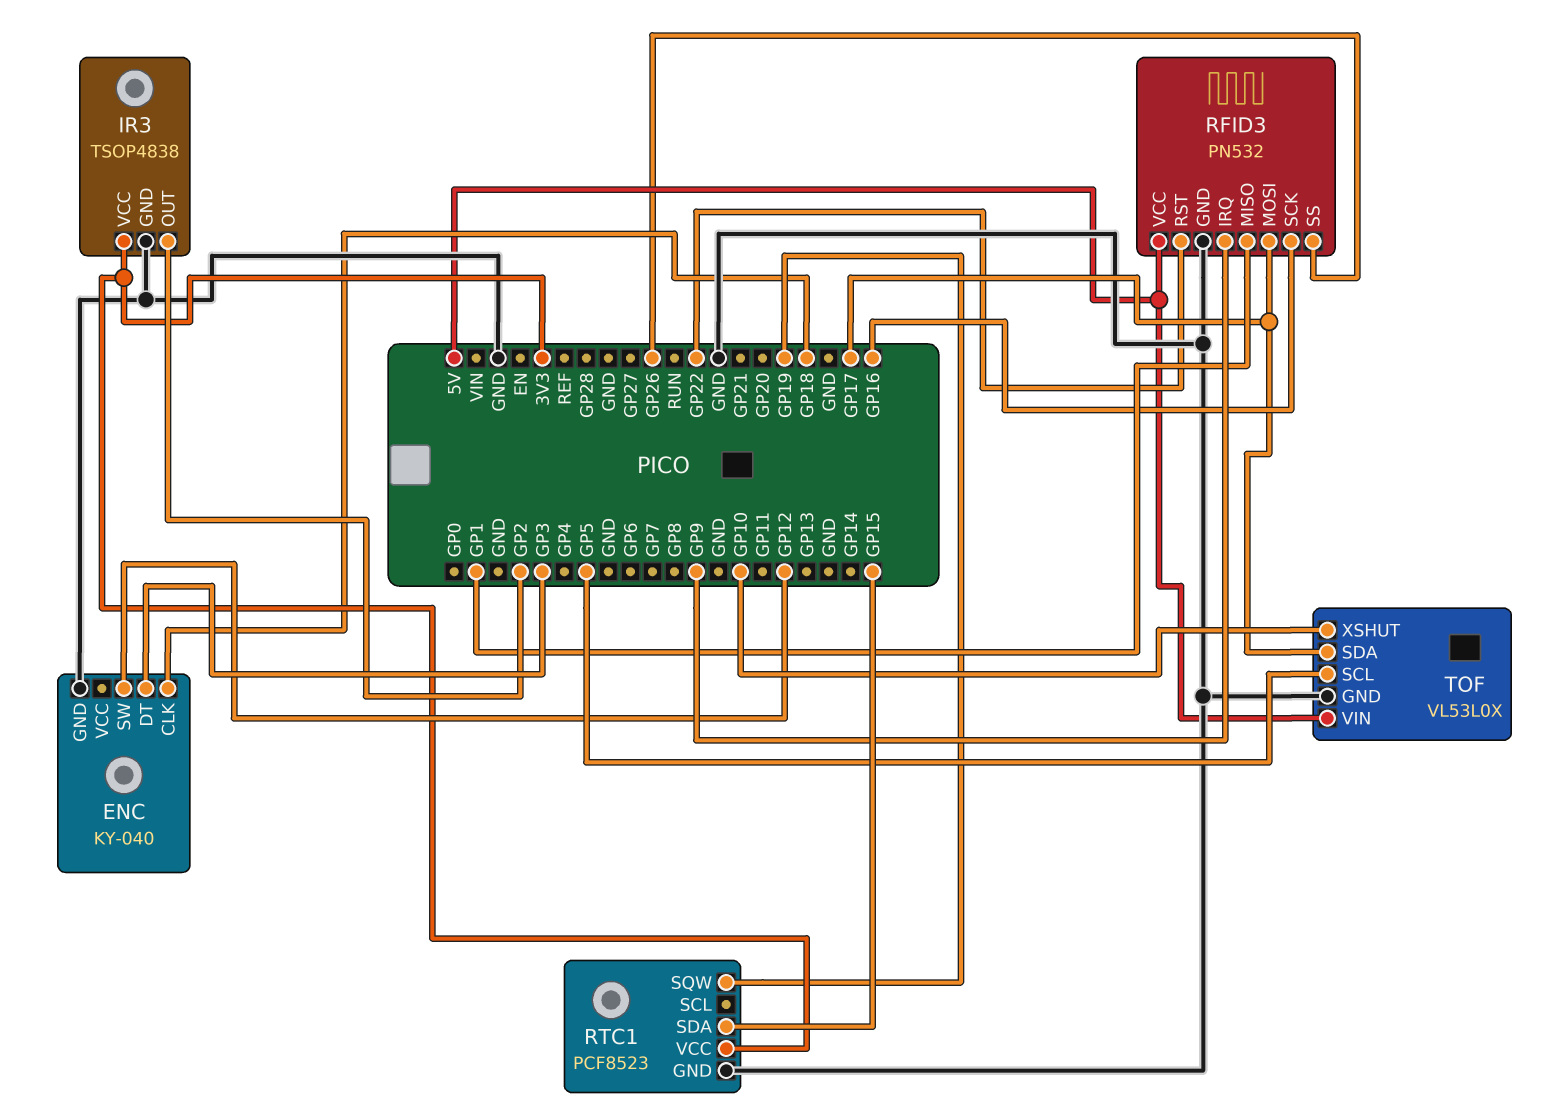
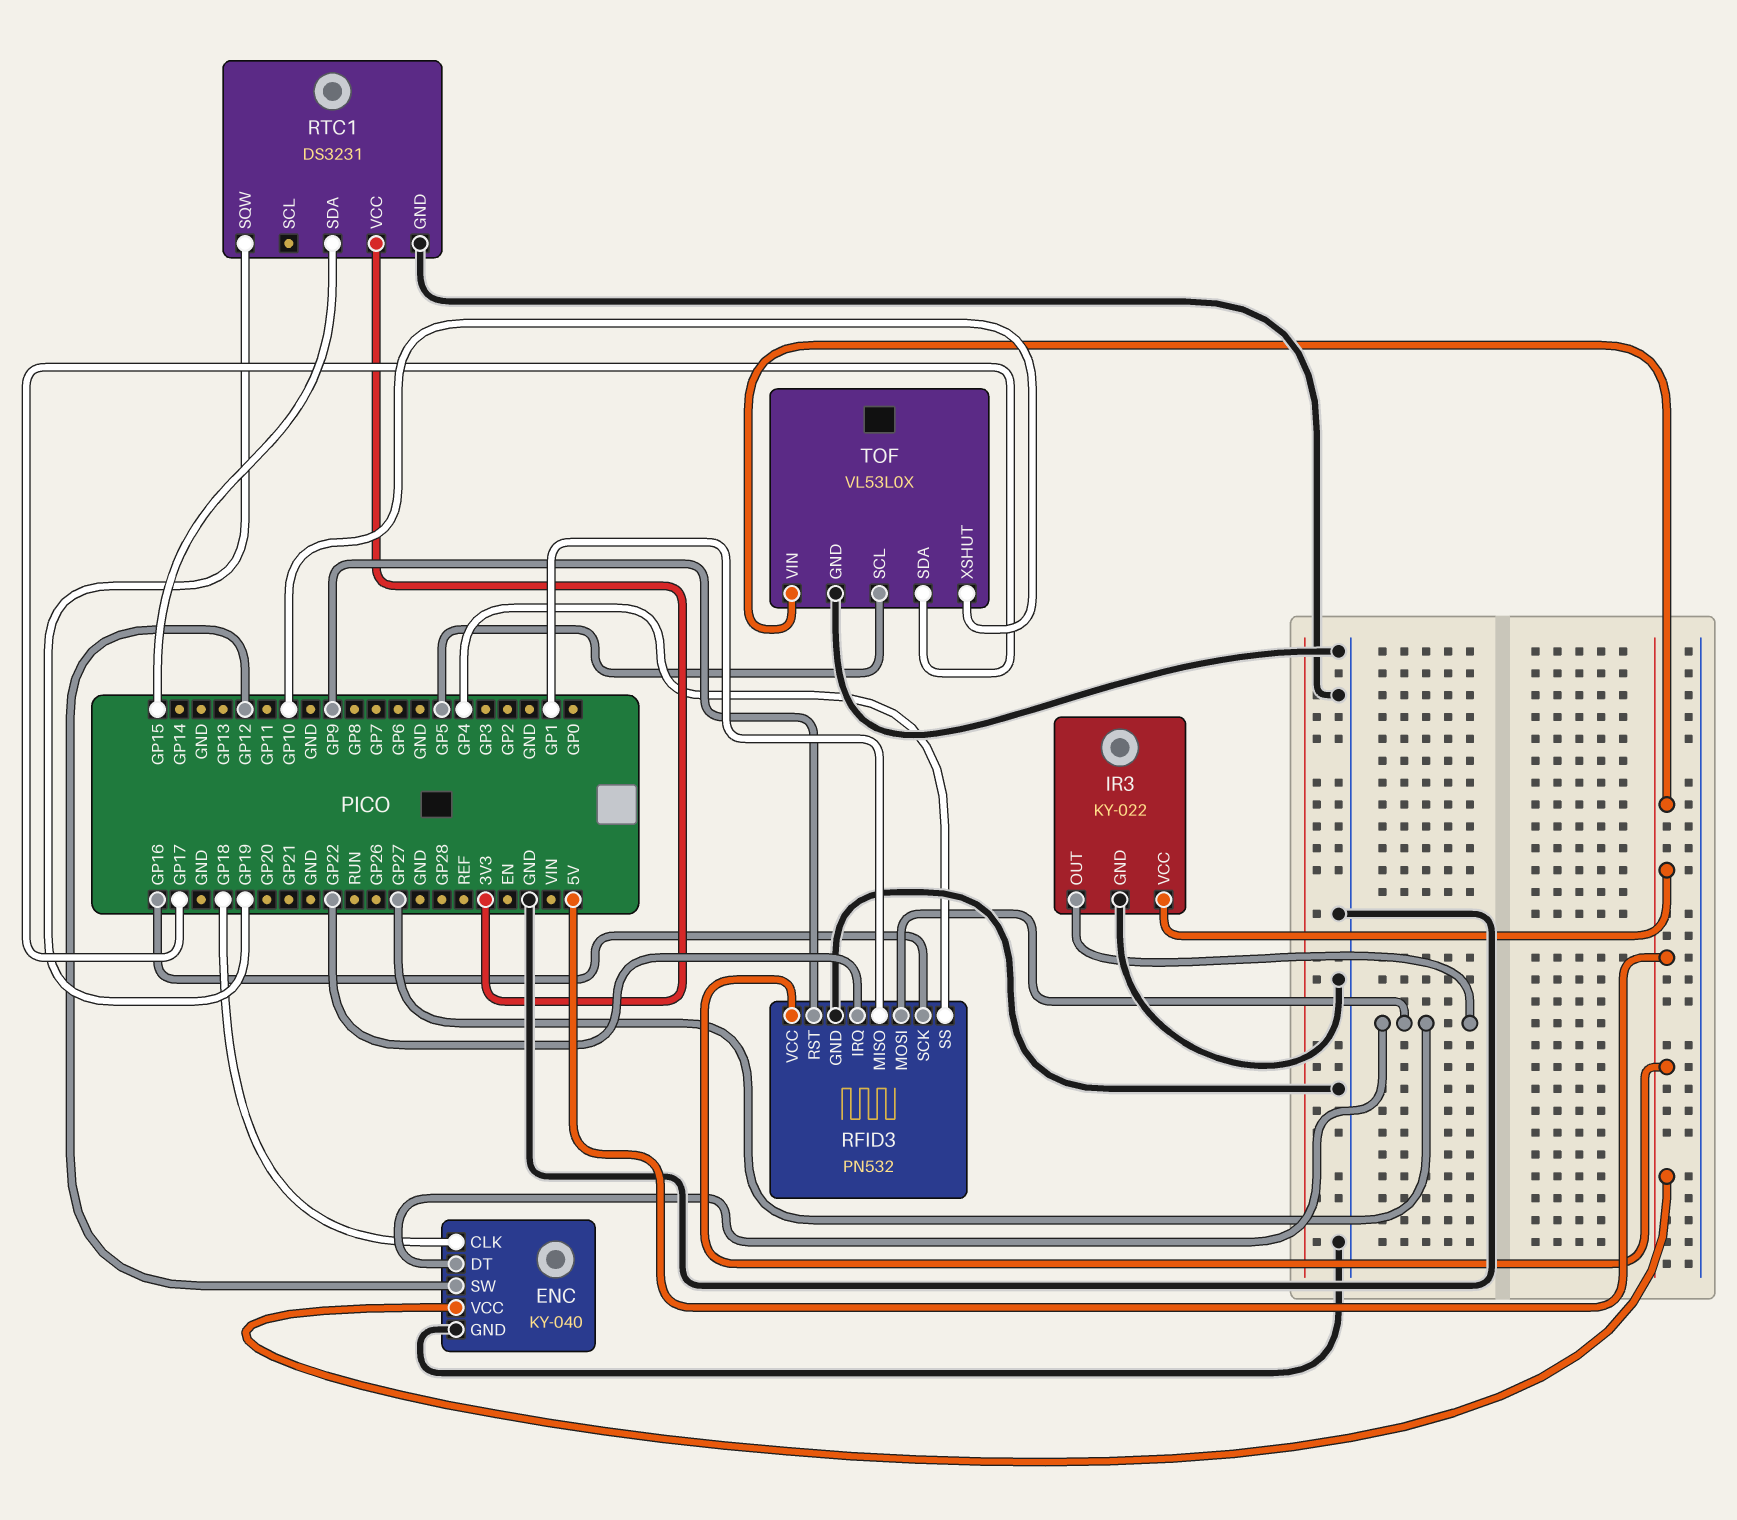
ENC pin DT: GP3 -> GP27
ENC pin VCC: none -> 5V
IR3: TSOP4838 -> KY-022
IR3 pin OUT: GP2 -> GP27
IR3 pin VCC: 3V3 -> 5V
RFID3 pin IRQ: GP9 -> GP22
RFID3 pin MOSI: GP17 -> GP27
RFID3 pin RST: GP22 -> GP9
RFID3 pin SS: GP26 -> GP4
RTC1: PCF8523 -> DS3231

